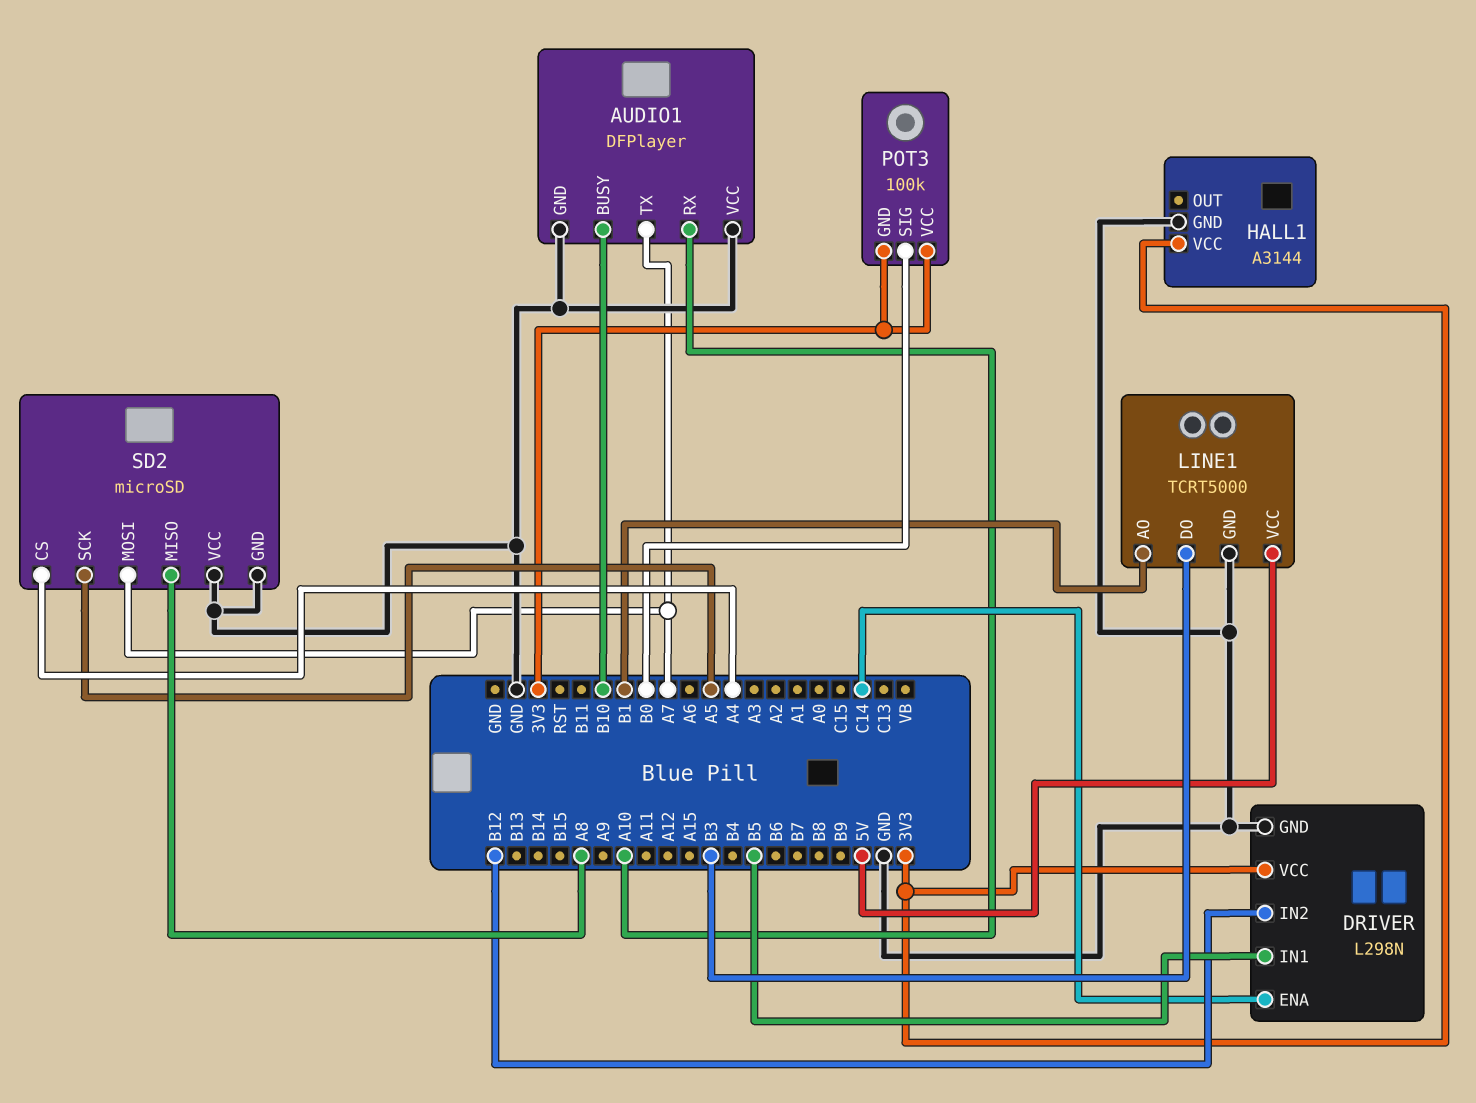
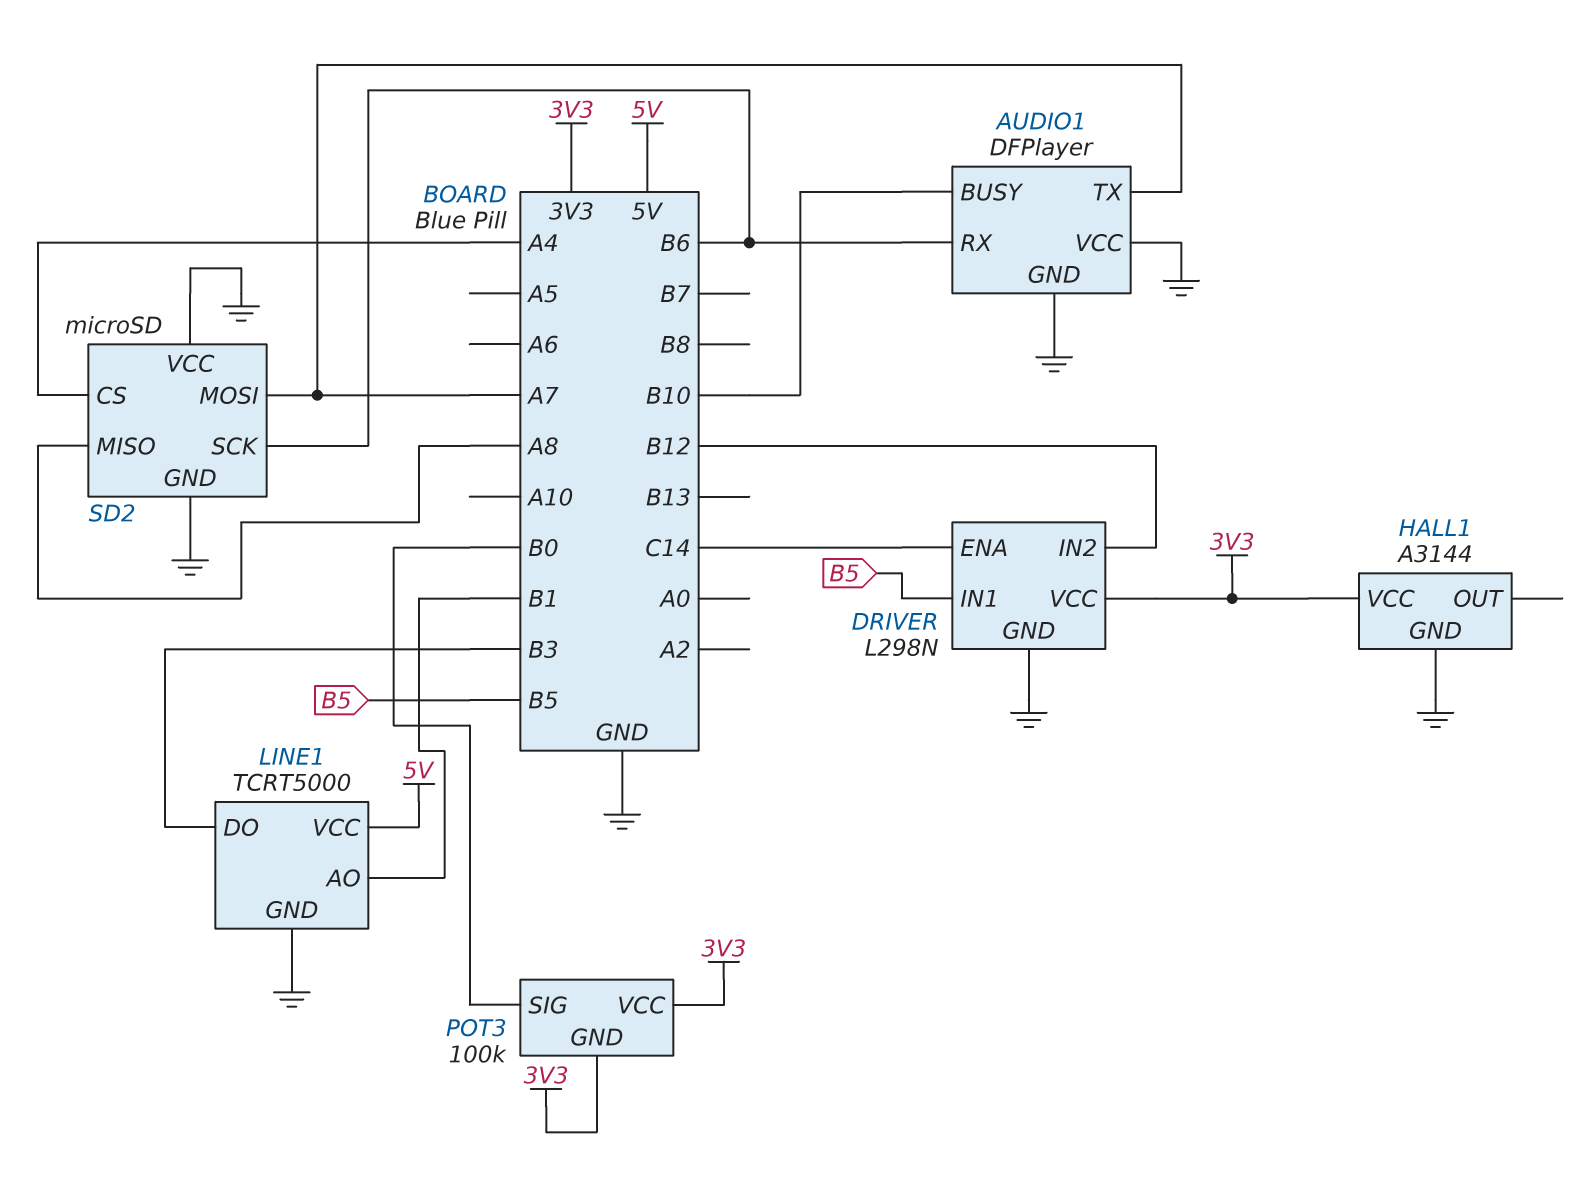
AUDIO1 pin RX: A10 -> B6
SD2 pin SCK: A5 -> B6

